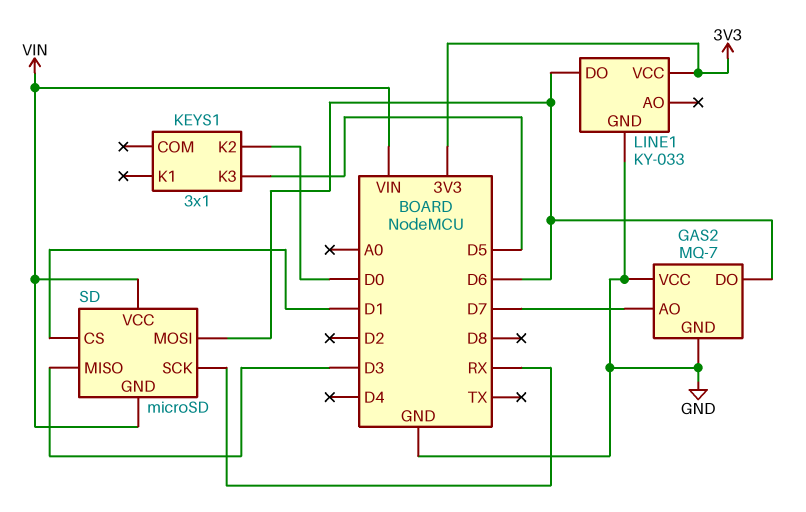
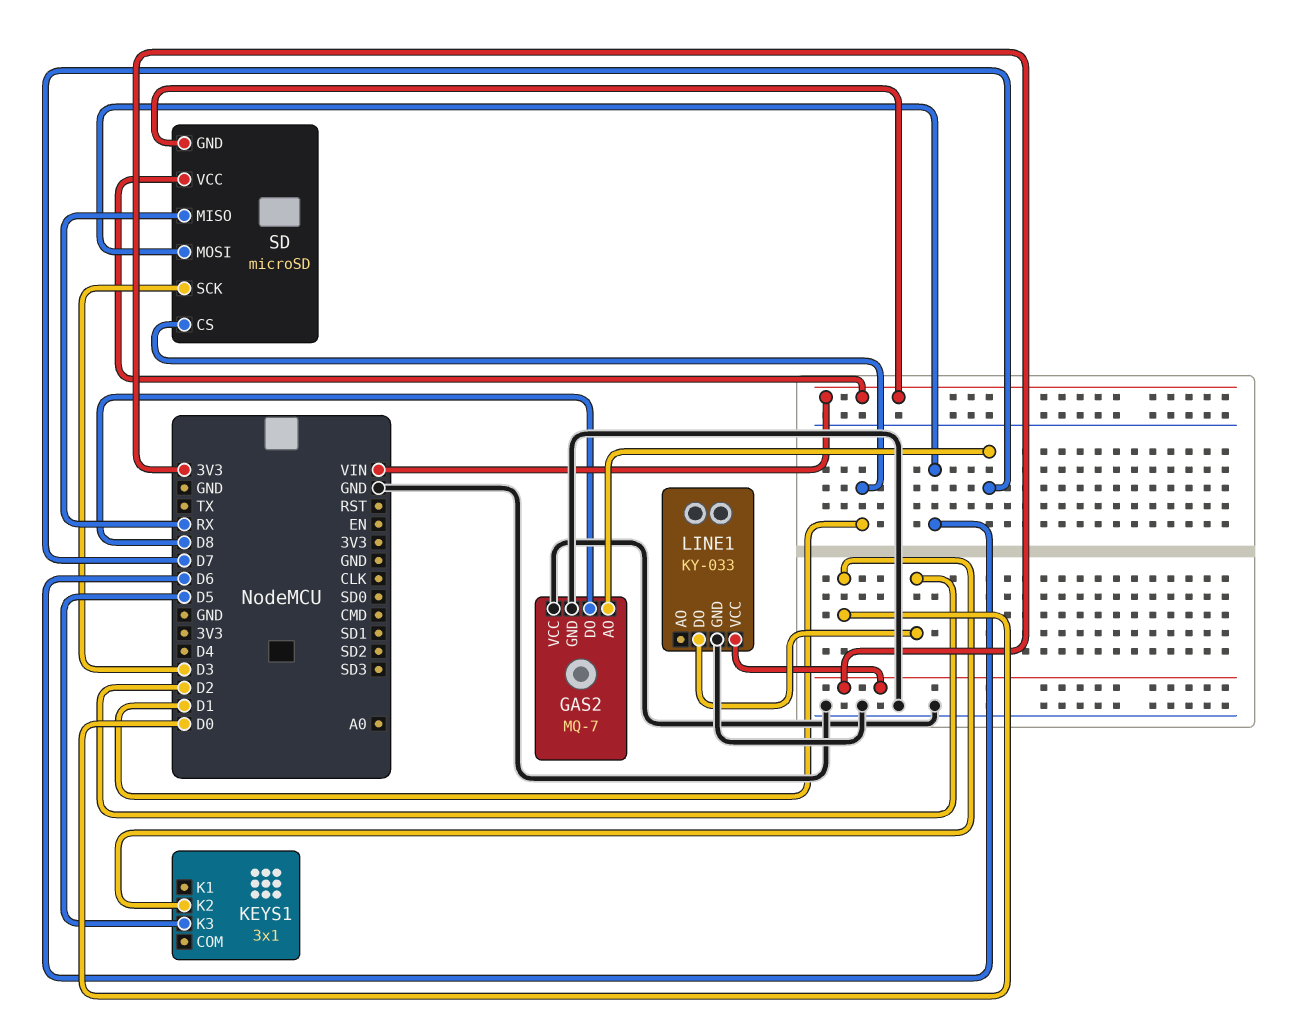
GAS2 pin DO: D6 -> D8
LINE1 pin DO: D6 -> D2
SD pin MISO: D3 -> RX
SD pin SCK: RX -> D3

